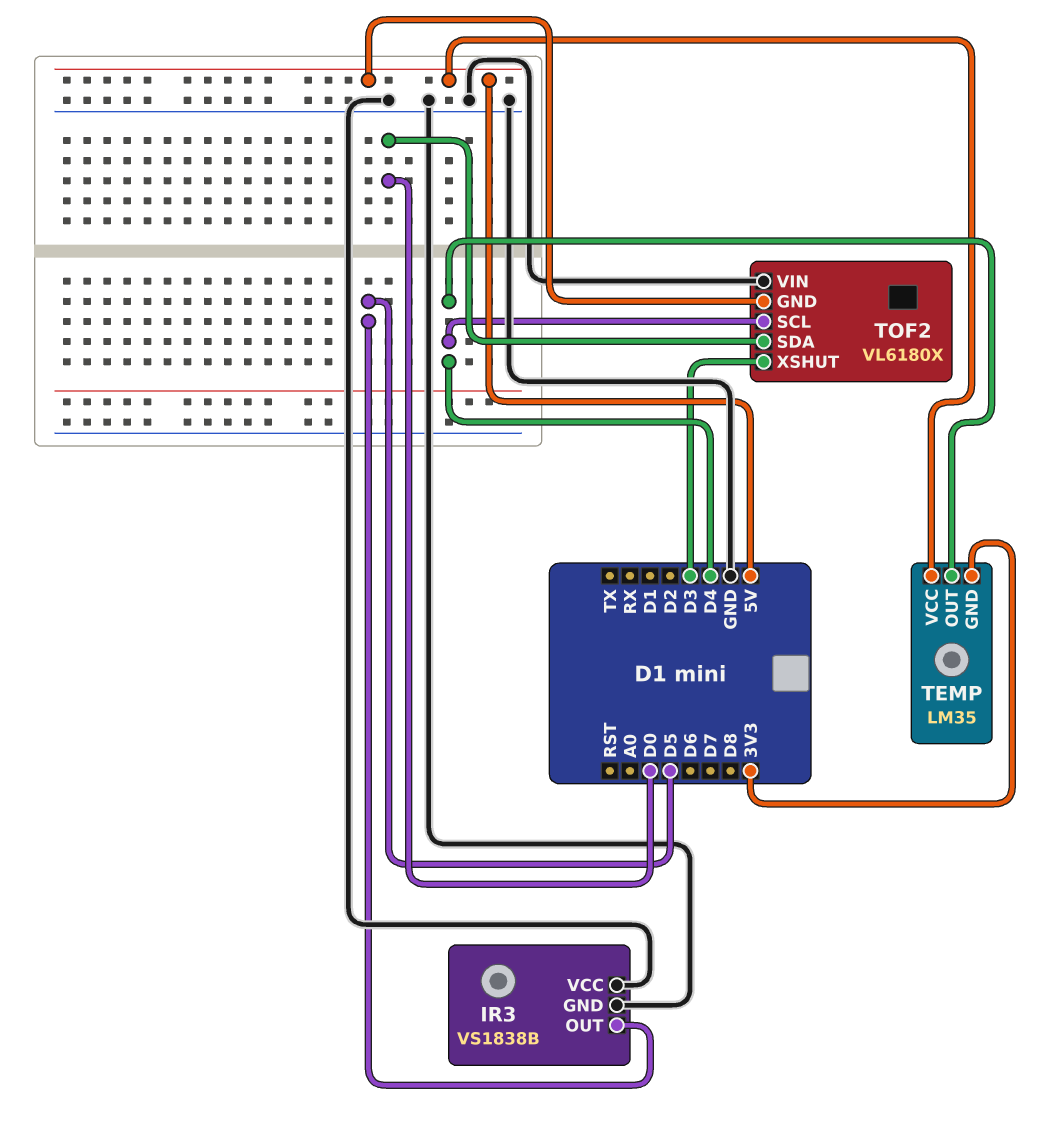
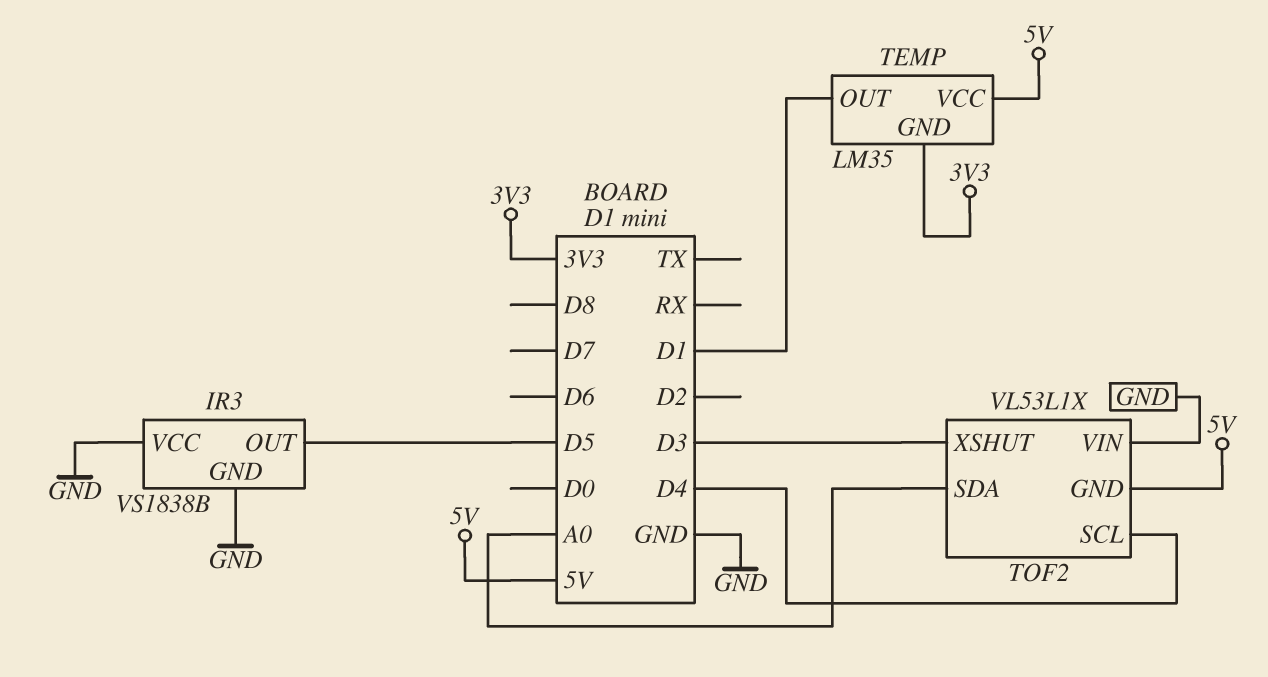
TEMP pin OUT: D4 -> D1
TOF2: VL6180X -> VL53L1X
TOF2 pin SDA: D0 -> A0

